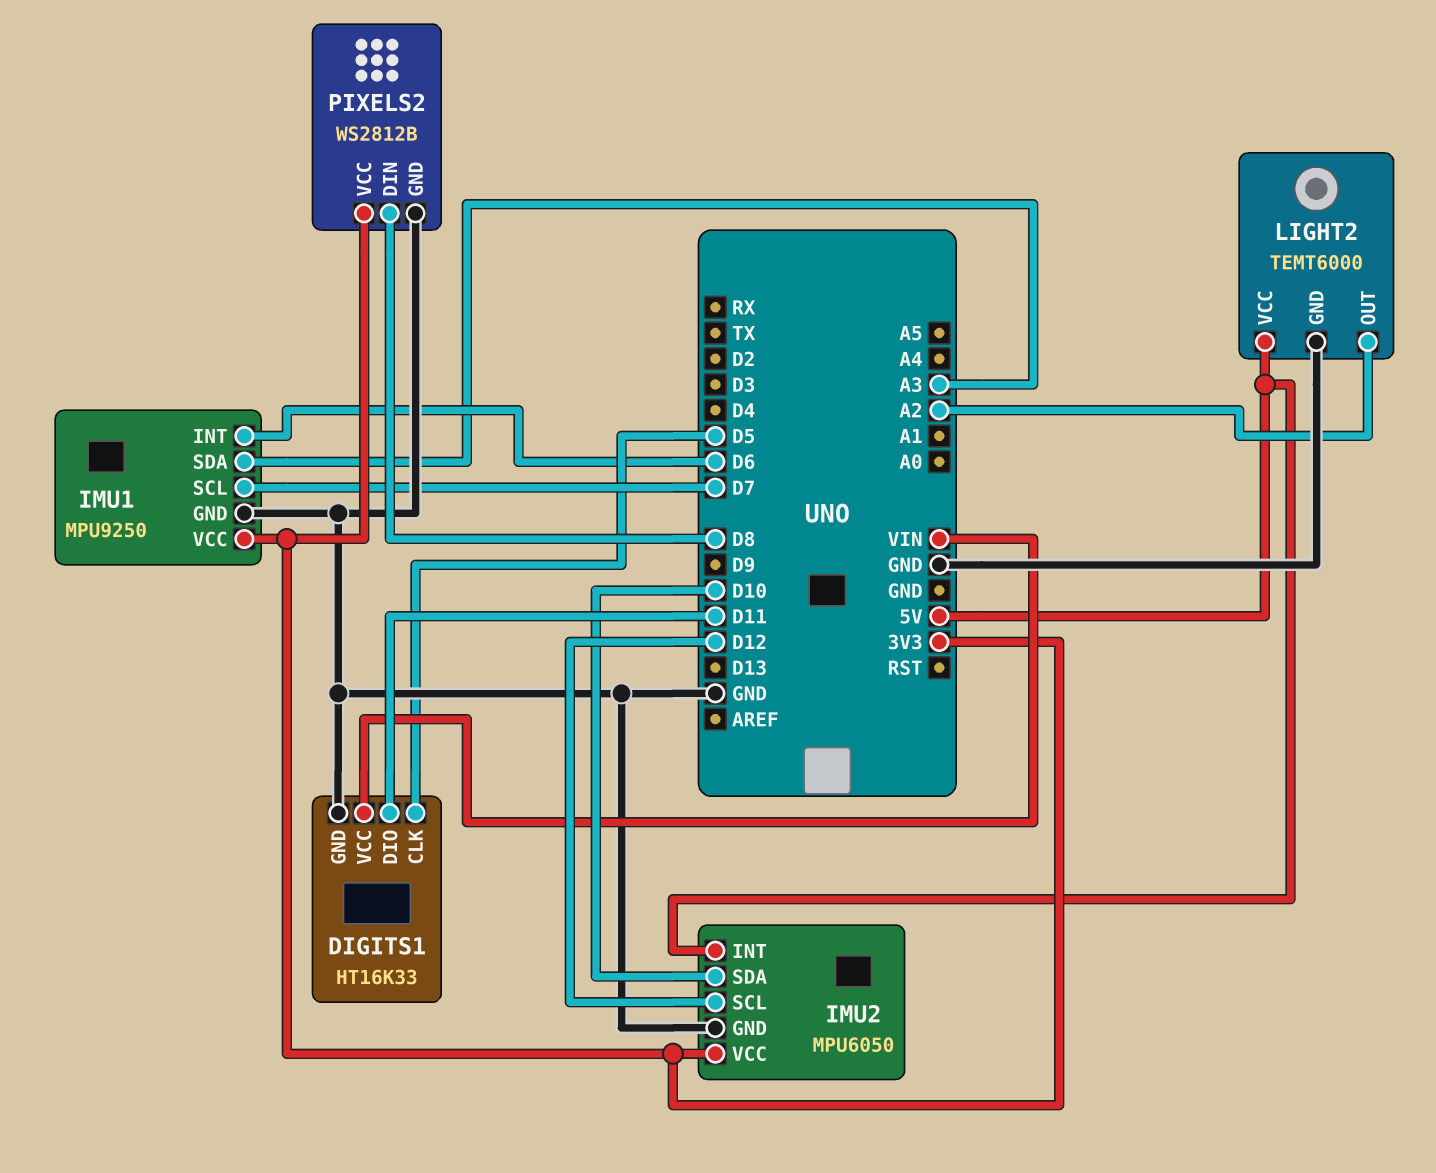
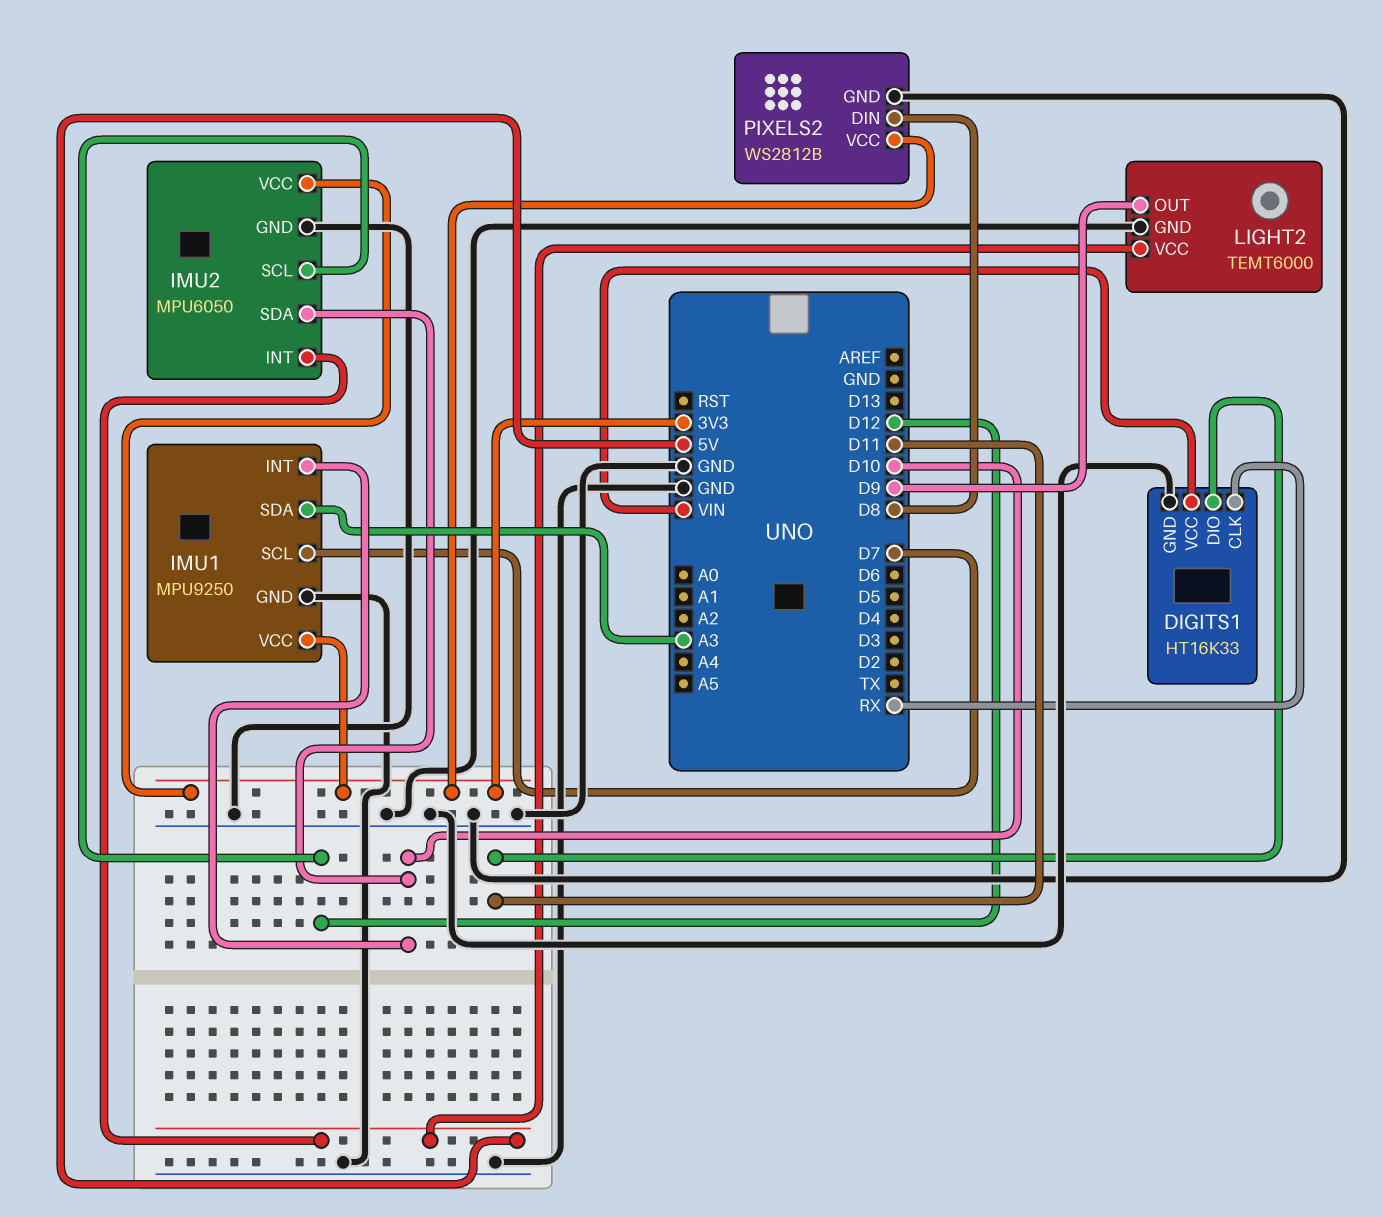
DIGITS1 pin CLK: D5 -> RX
IMU1 pin INT: D6 -> D10
LIGHT2 pin OUT: A2 -> D9

